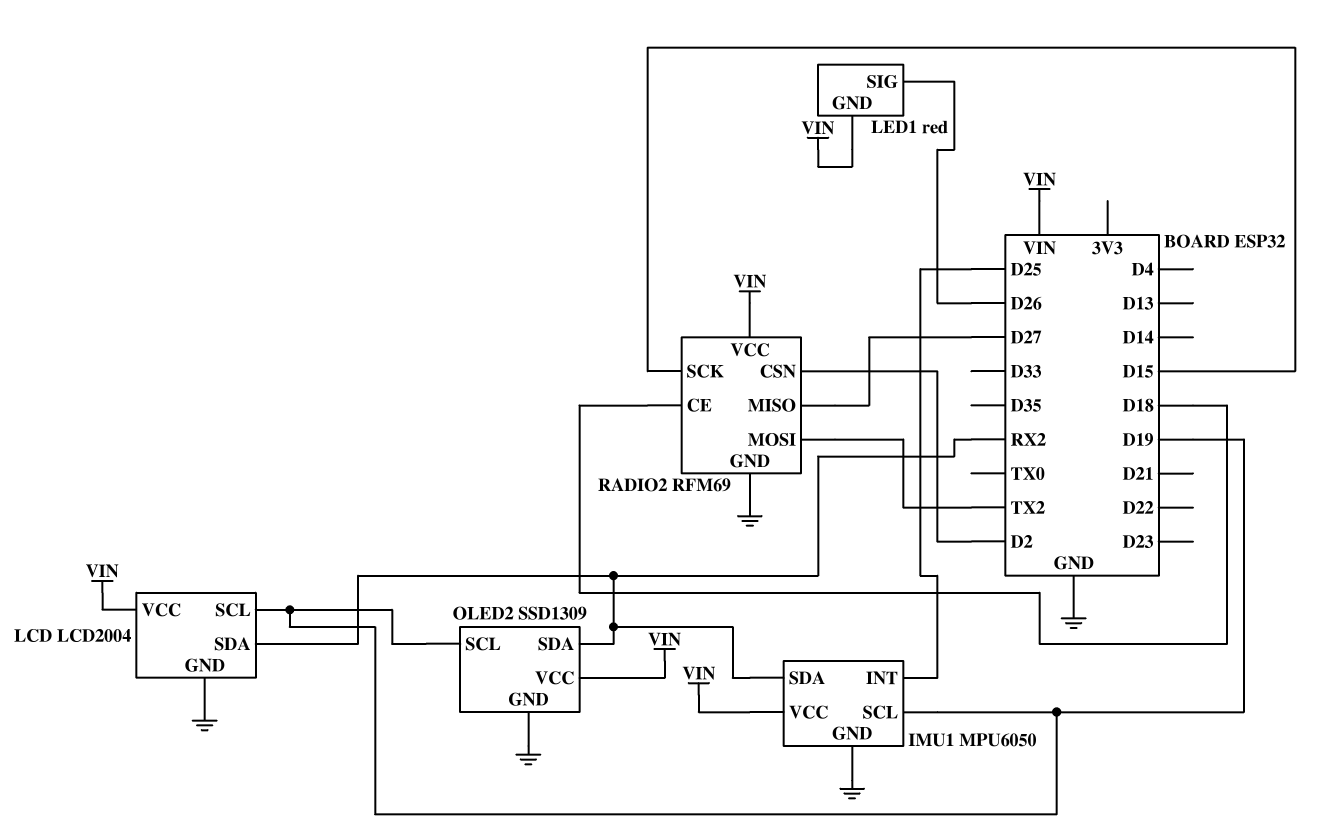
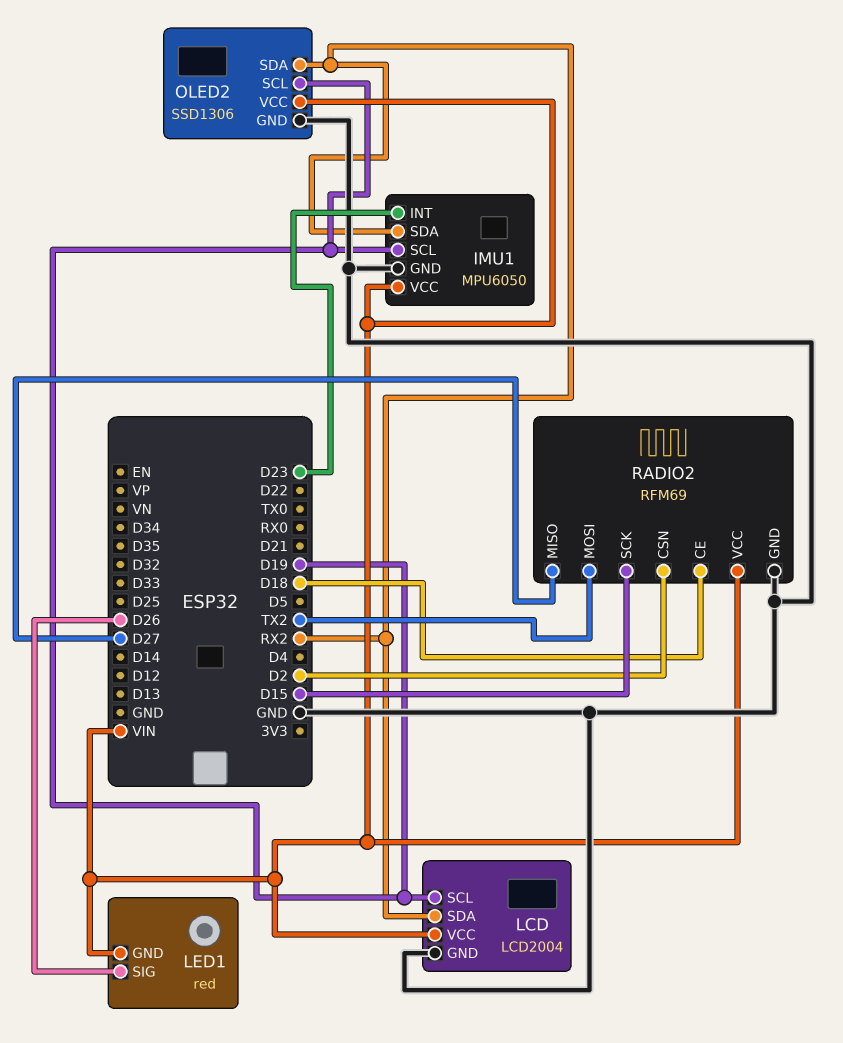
IMU1 pin INT: D25 -> D23
OLED2: SSD1309 -> SSD1306

